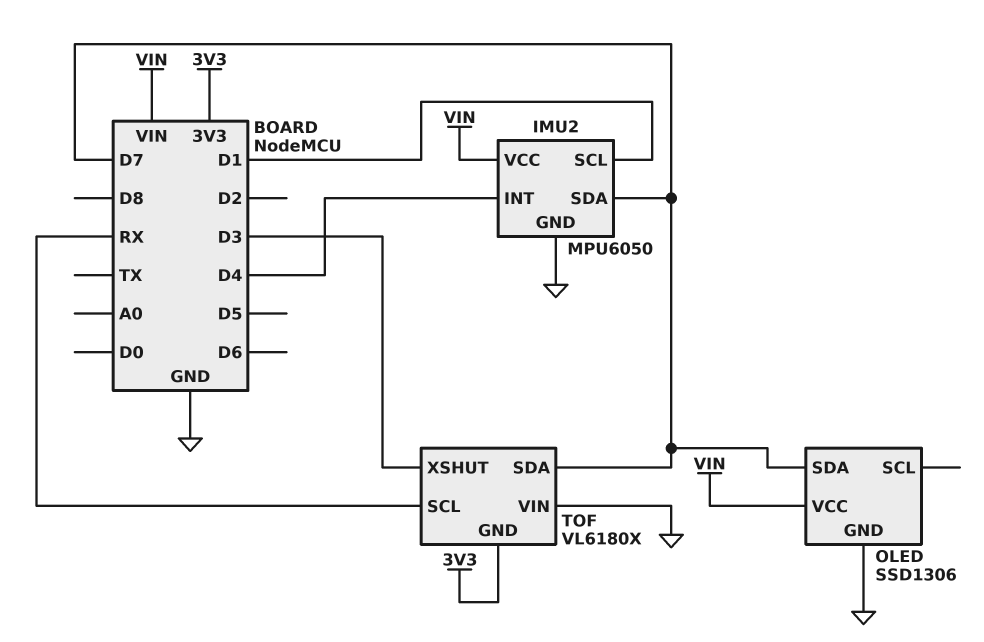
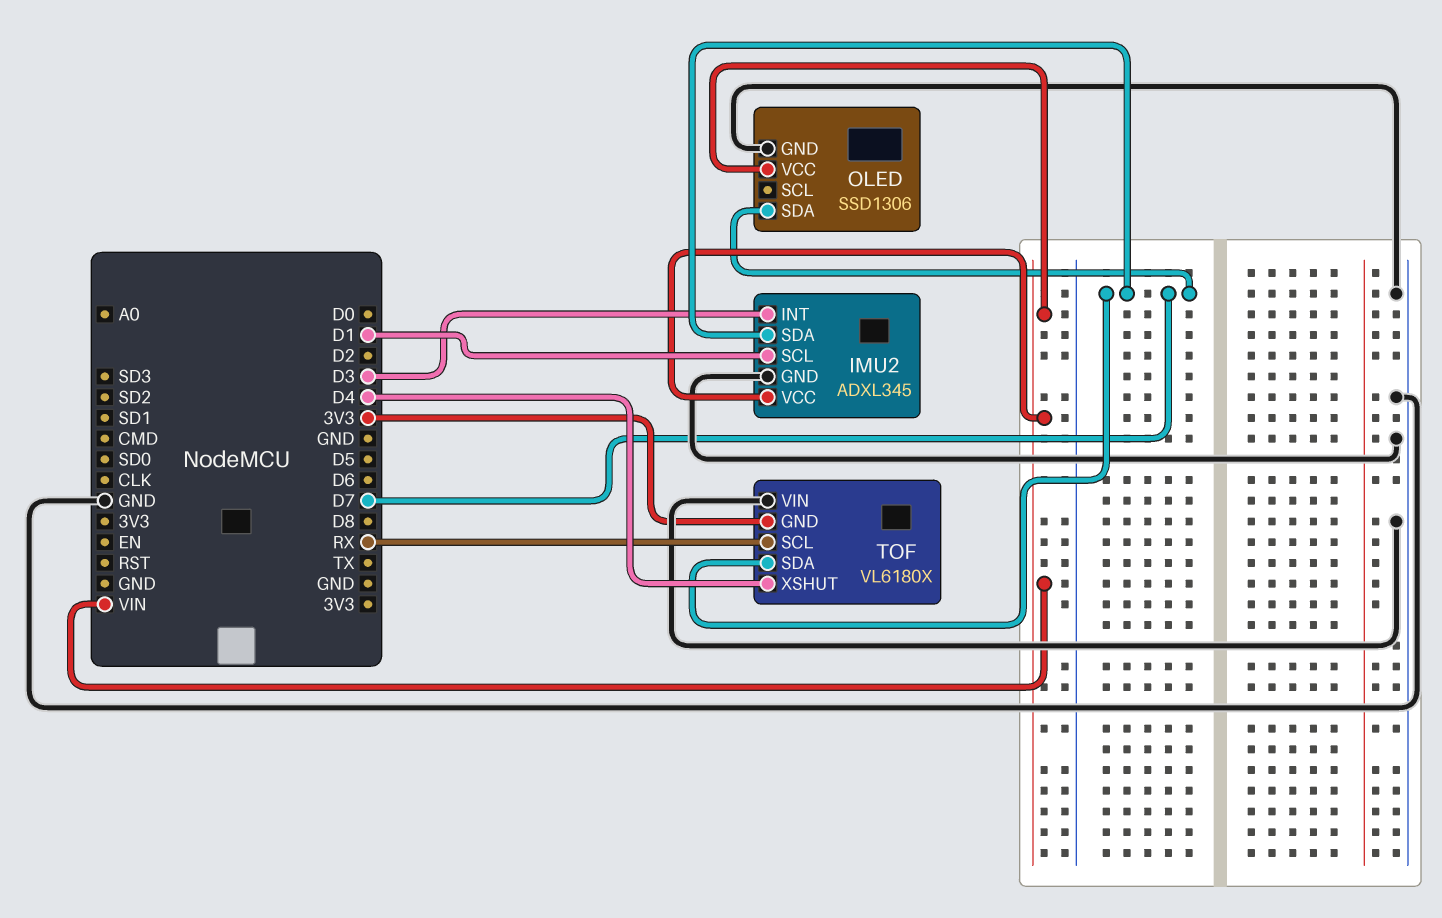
IMU2: MPU6050 -> ADXL345
IMU2 pin INT: D4 -> D3
TOF pin XSHUT: D3 -> D4

